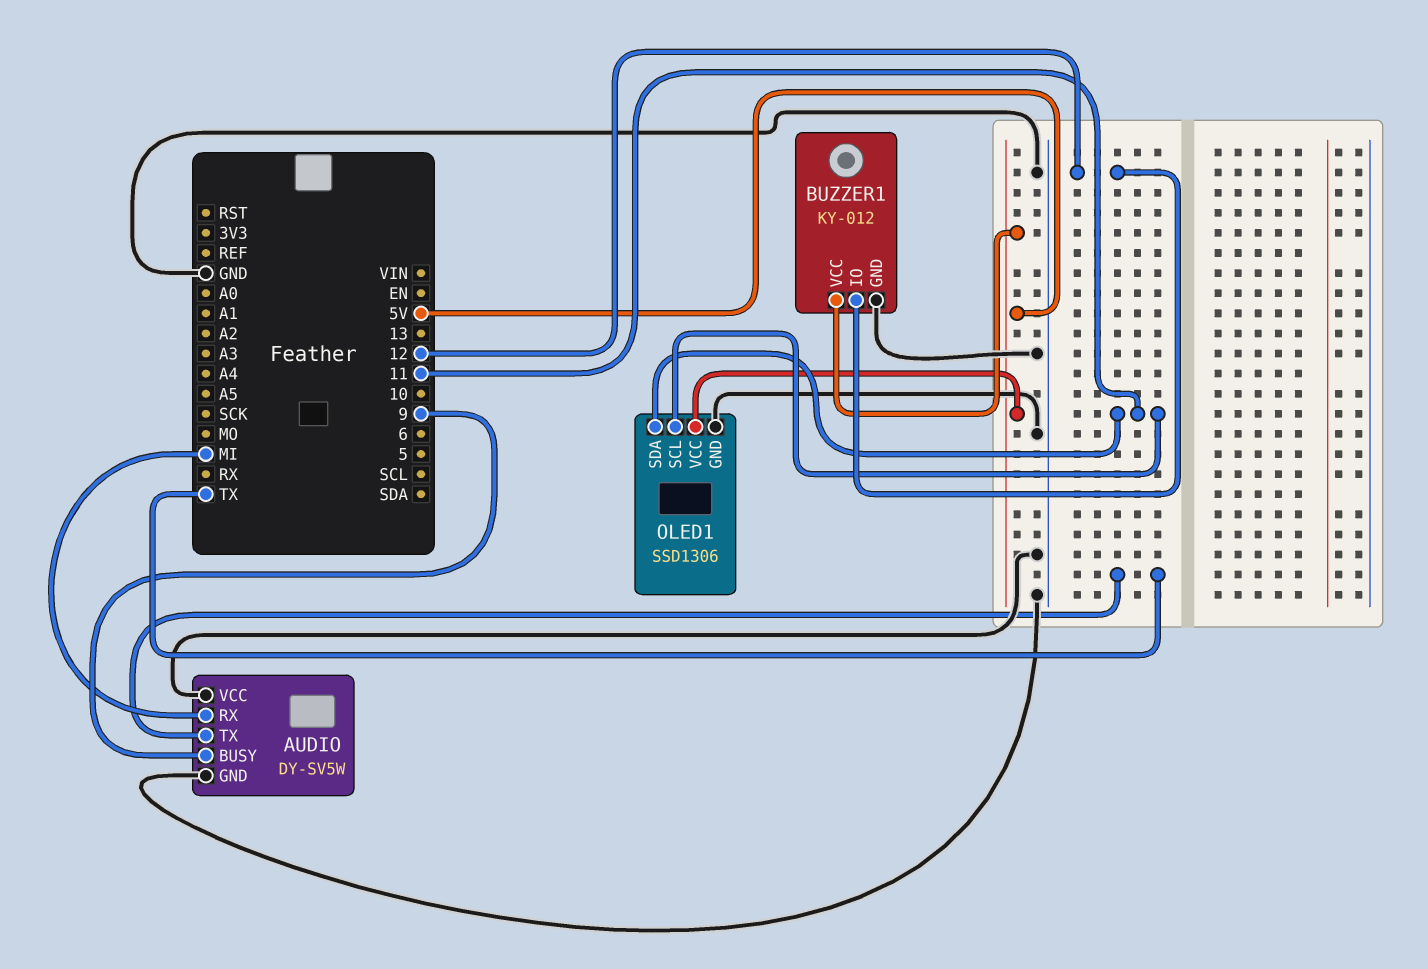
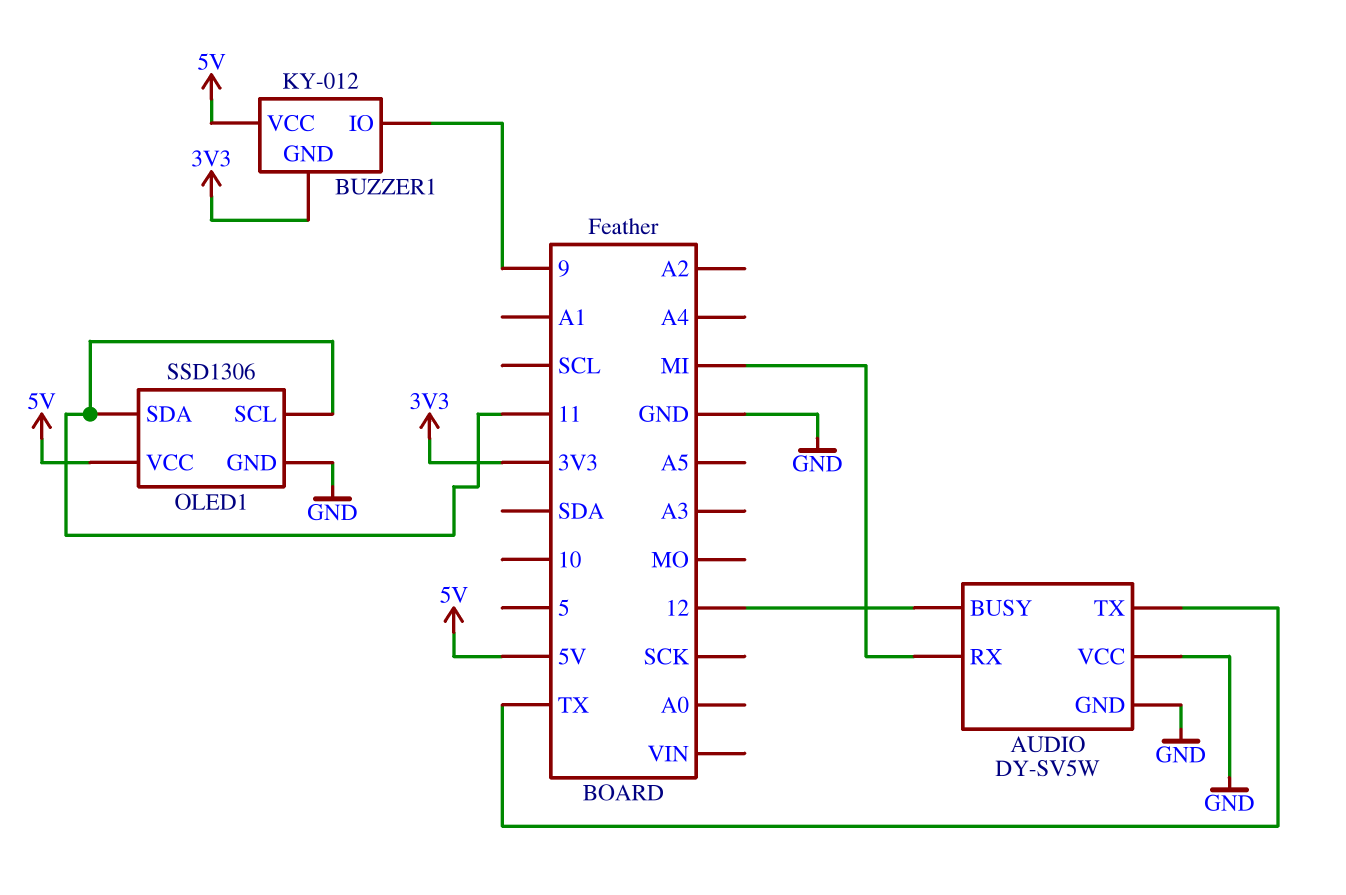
AUDIO pin BUSY: 9 -> 12
BUZZER1 pin GND: GND -> 3V3
BUZZER1 pin IO: 12 -> 9

